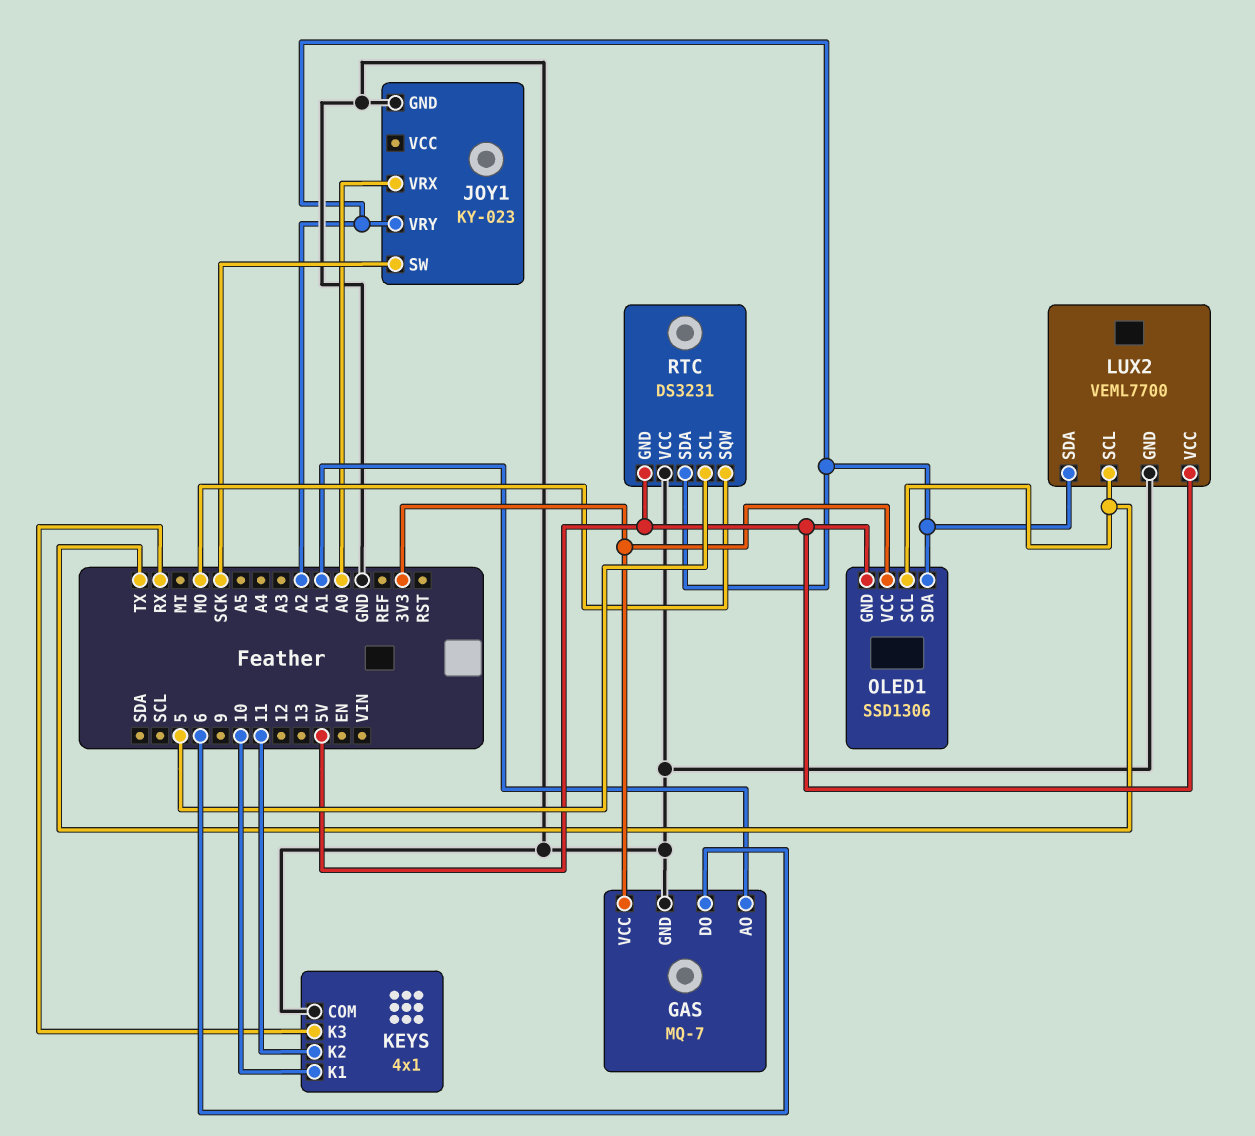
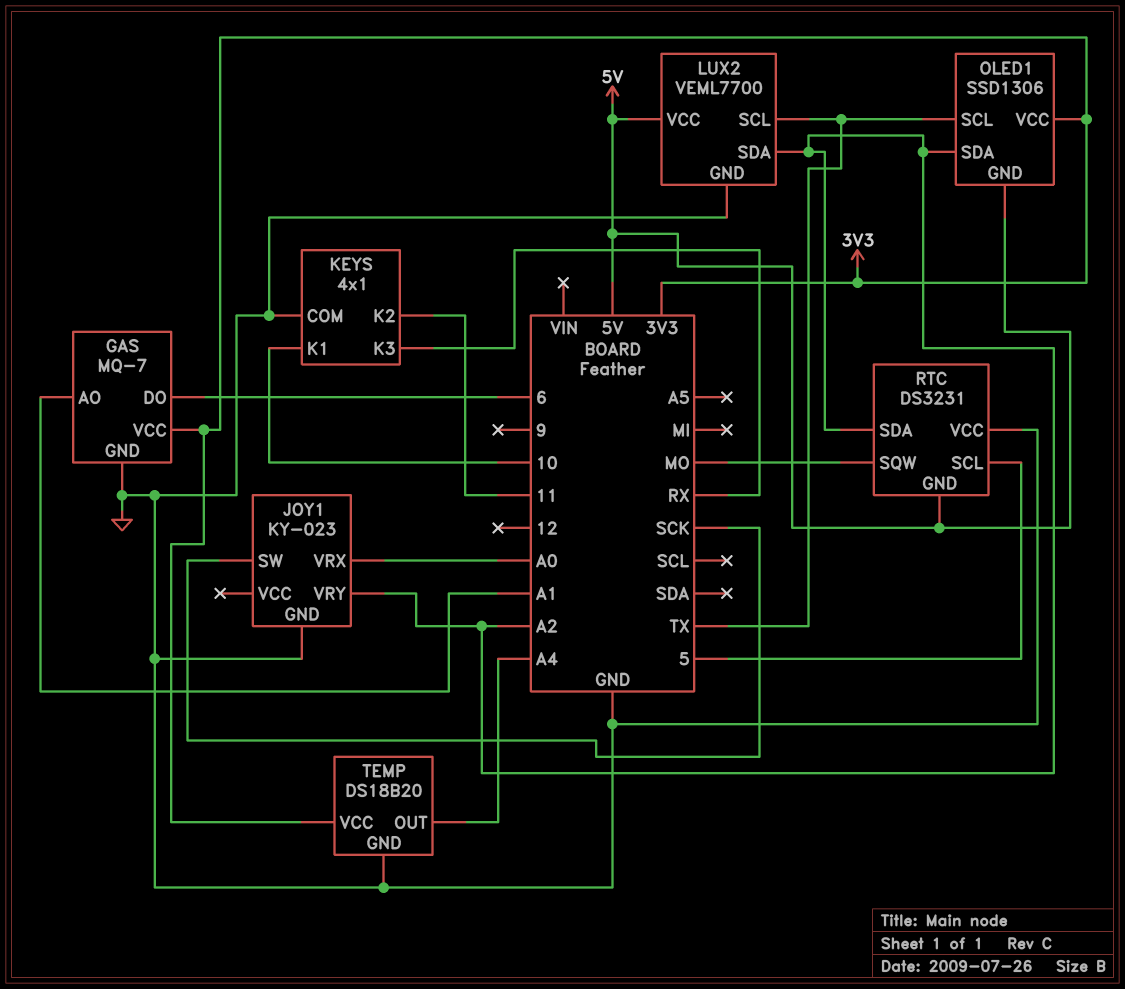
TEMP: none -> DS18B20
TEMP pin GND: none -> GND
TEMP pin OUT: none -> A4
TEMP pin VCC: none -> 3V3

